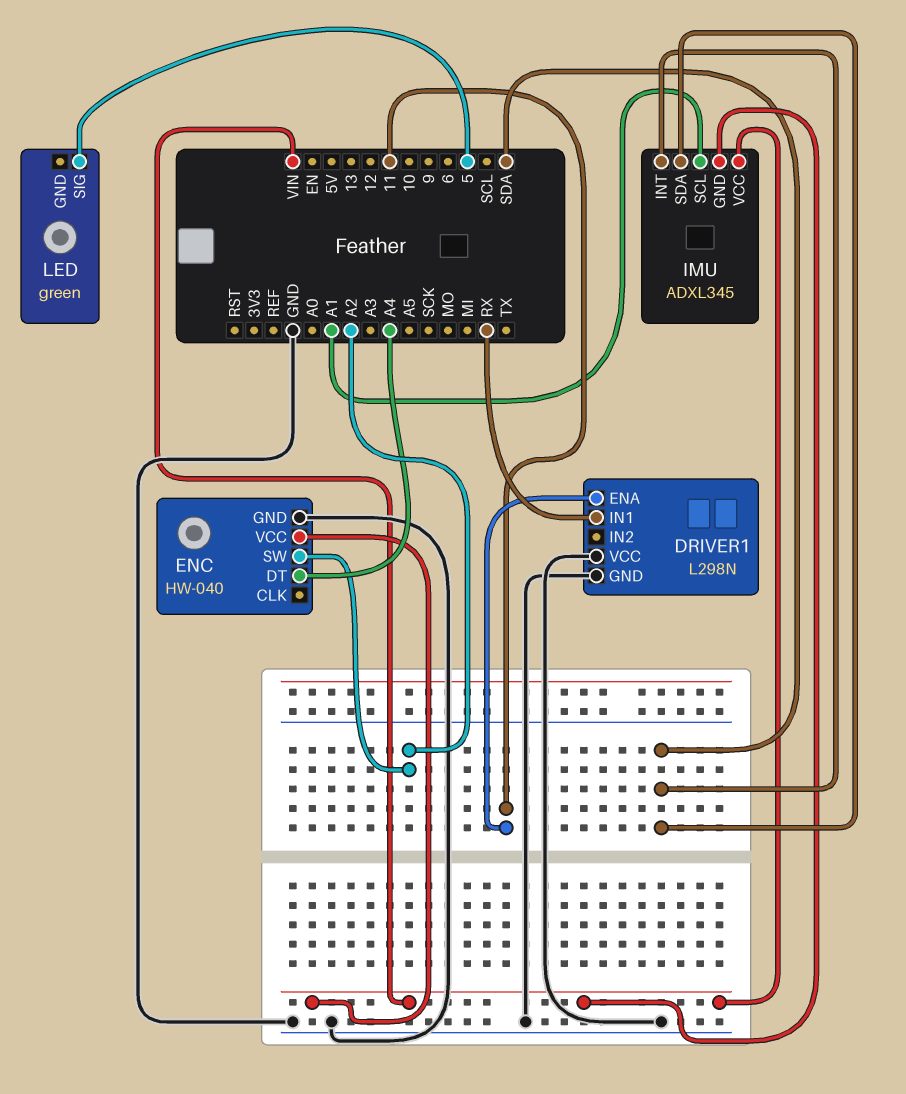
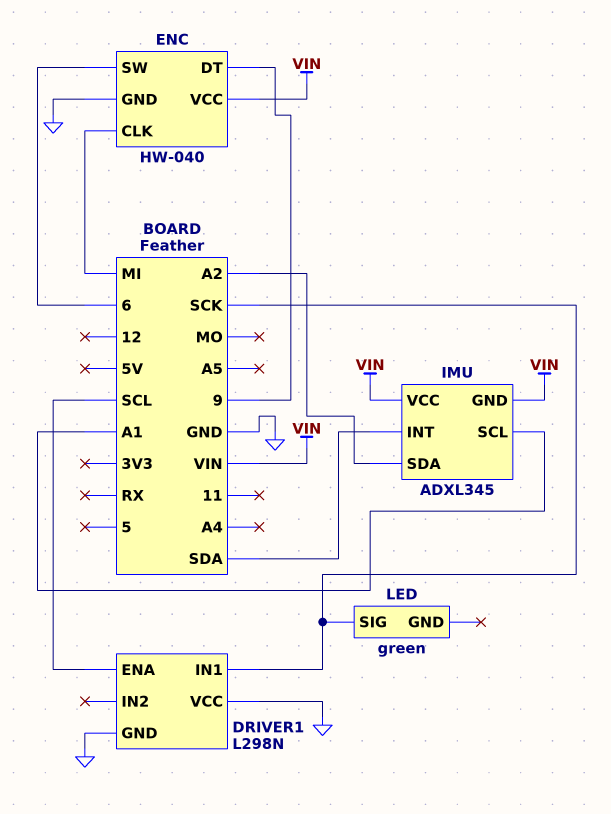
DRIVER1 pin ENA: 11 -> SCL
DRIVER1 pin IN1: RX -> SCK
ENC pin CLK: none -> MI
ENC pin DT: A4 -> 9
ENC pin SW: A2 -> 6
IMU pin SDA: SDA -> A2
LED pin SIG: 5 -> SCK

